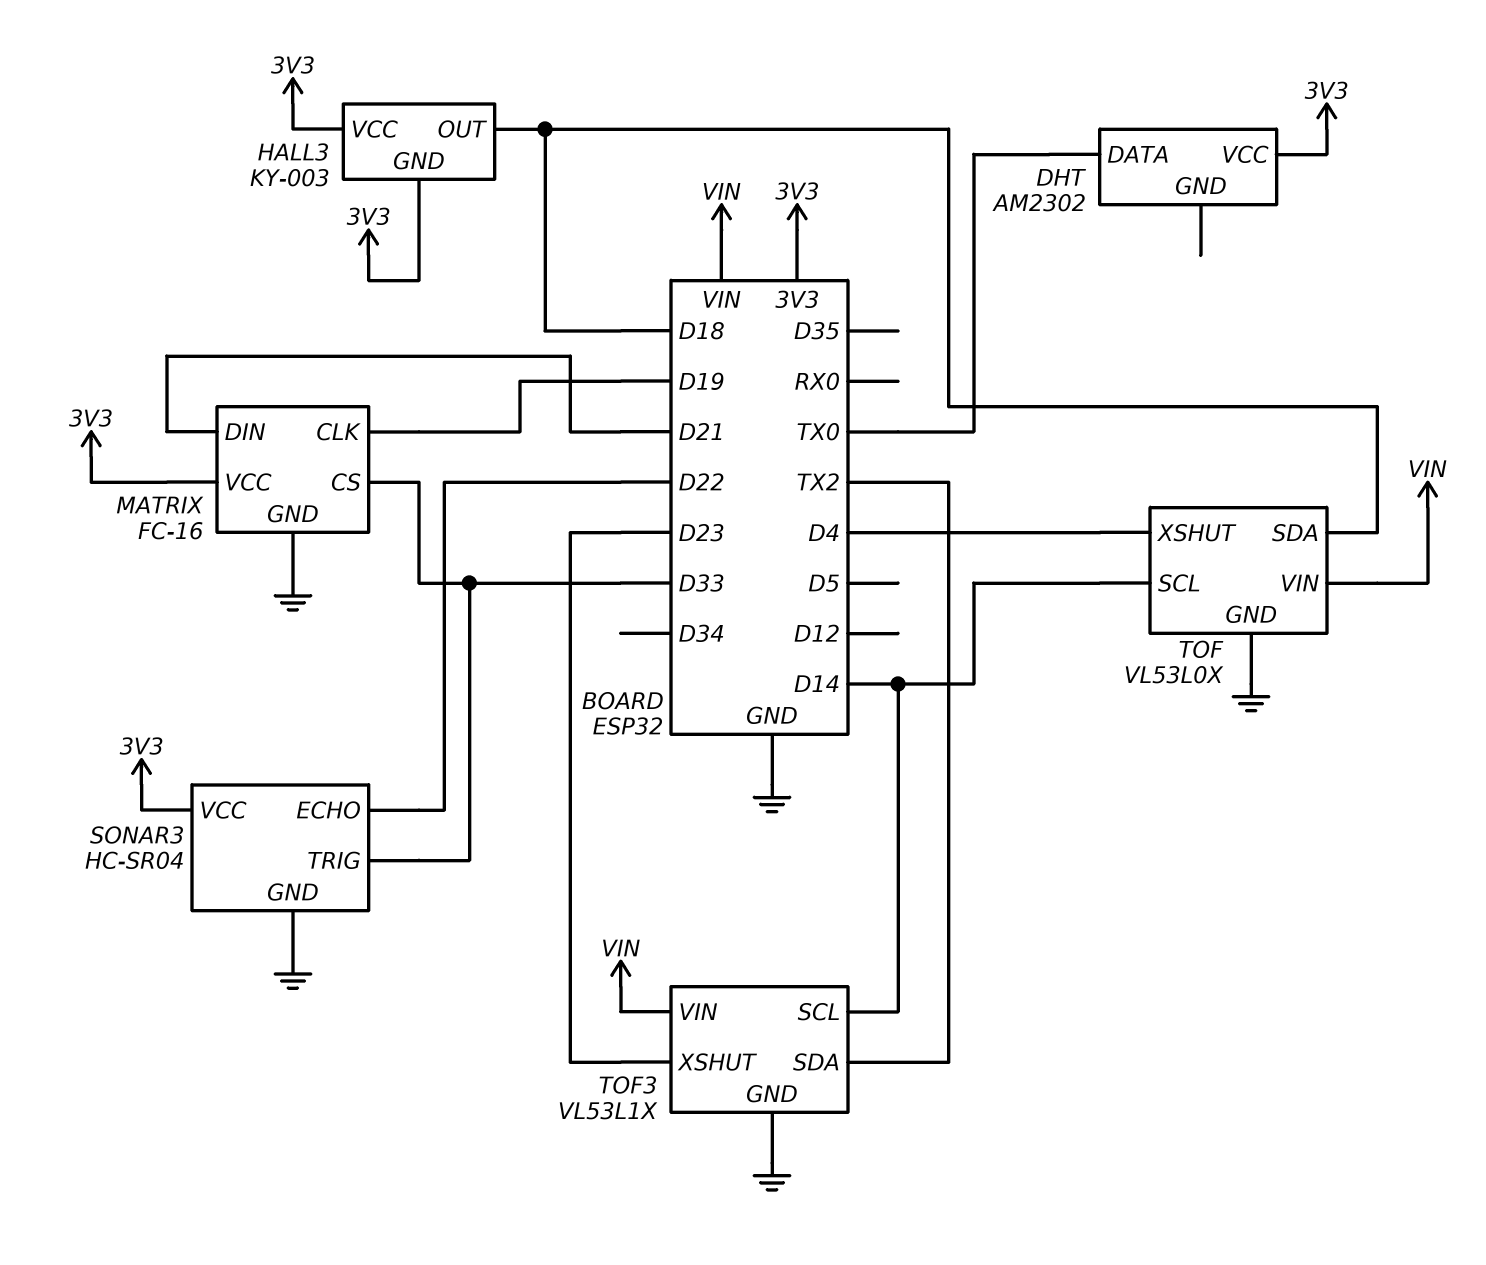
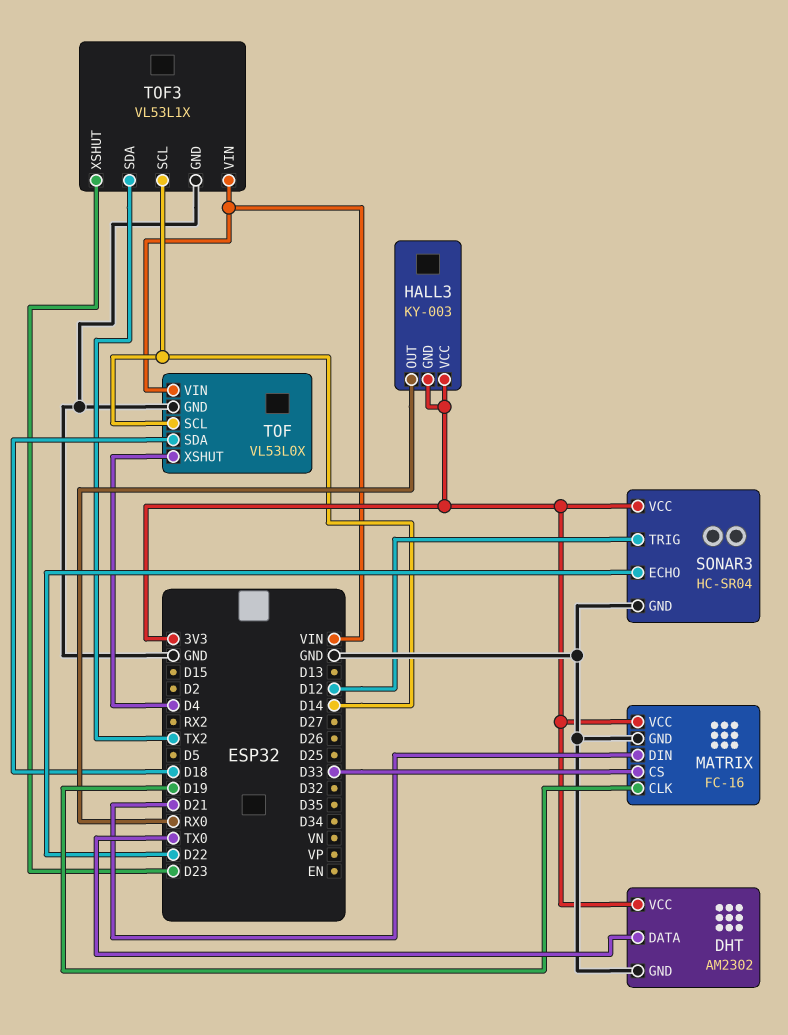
DHT pin GND: none -> GND
HALL3 pin OUT: D18 -> RX0
SONAR3 pin TRIG: D33 -> D12

